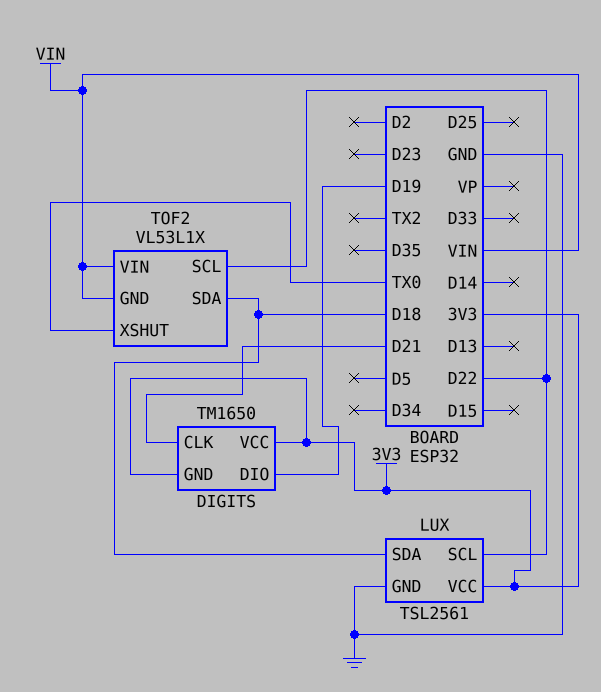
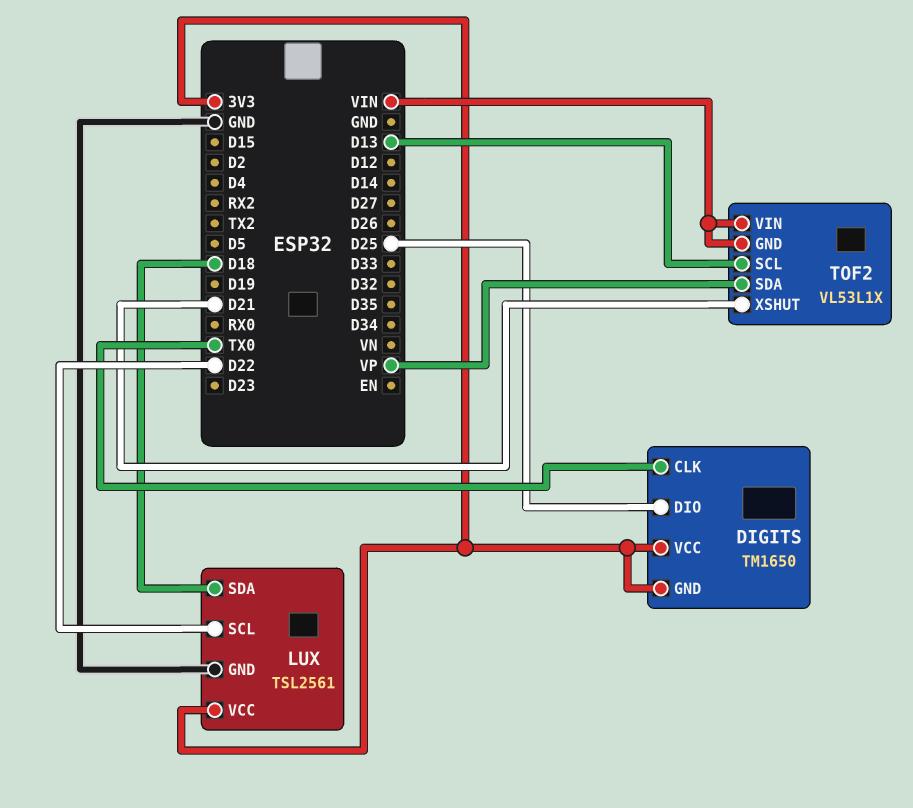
DIGITS pin CLK: D21 -> TX0
DIGITS pin DIO: D19 -> D25
TOF2 pin SCL: D22 -> D13
TOF2 pin SDA: D18 -> VP
TOF2 pin XSHUT: TX0 -> D21

